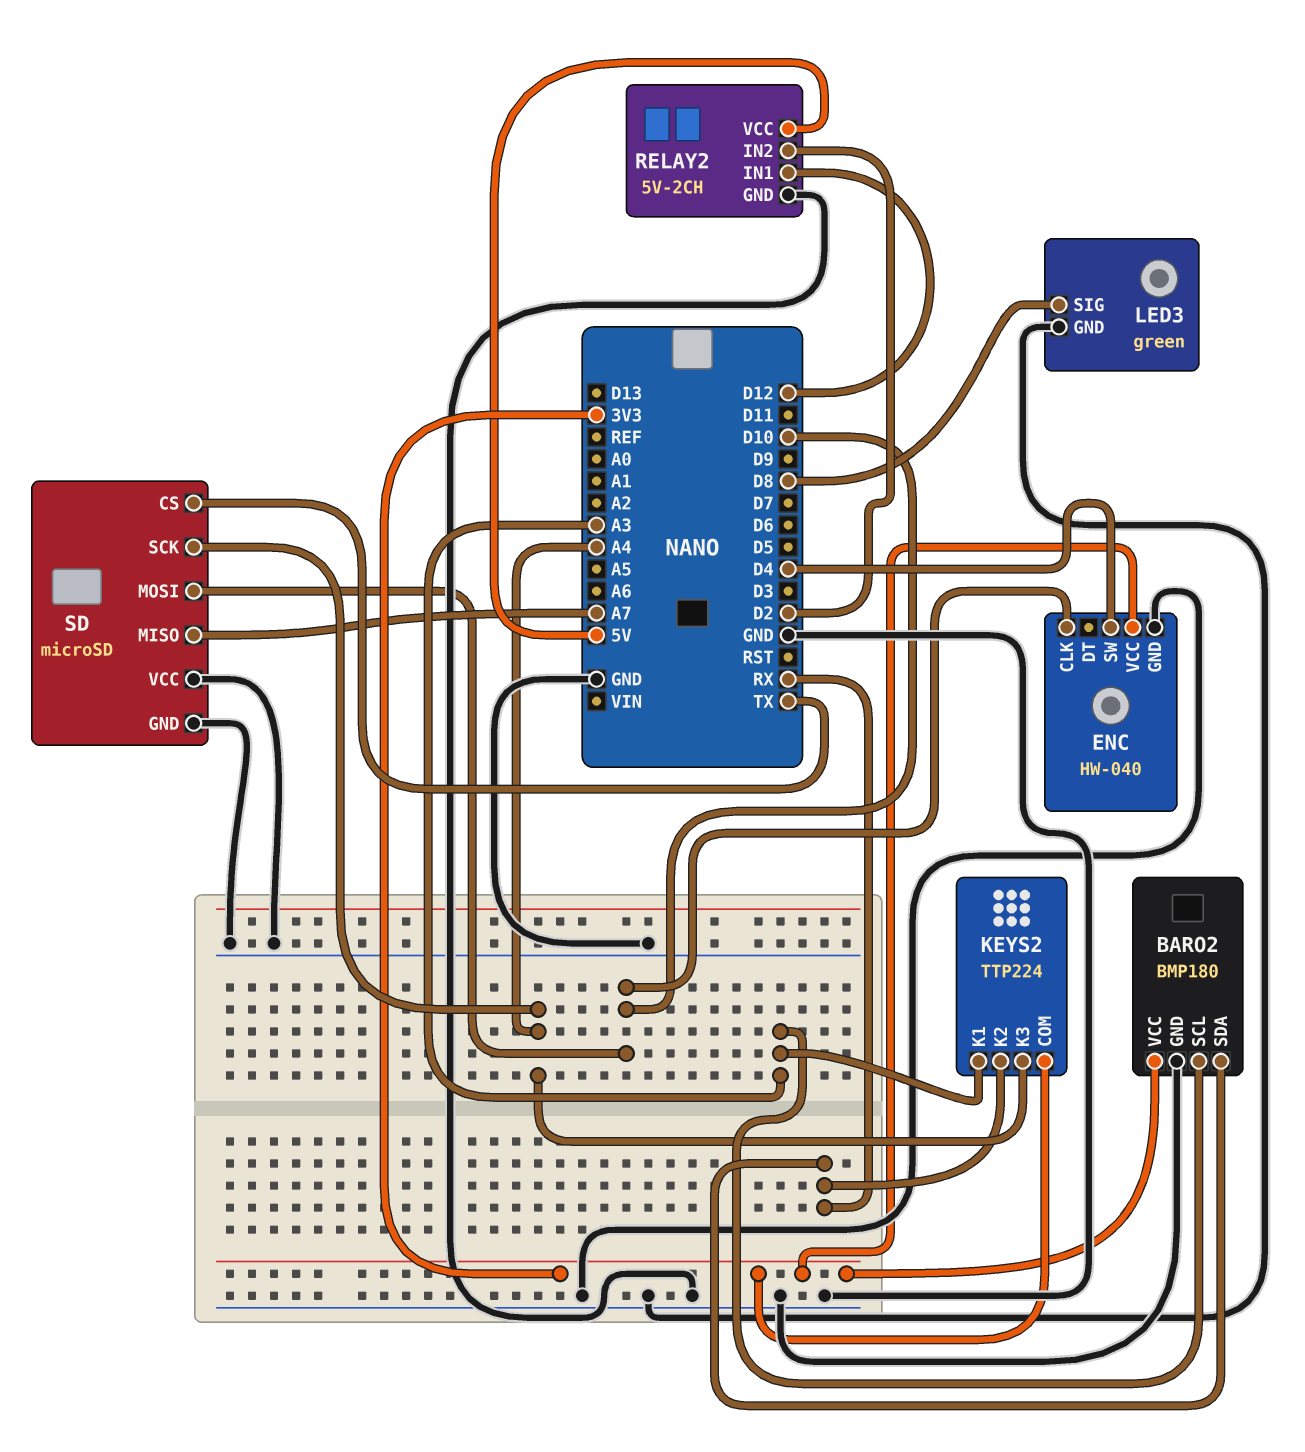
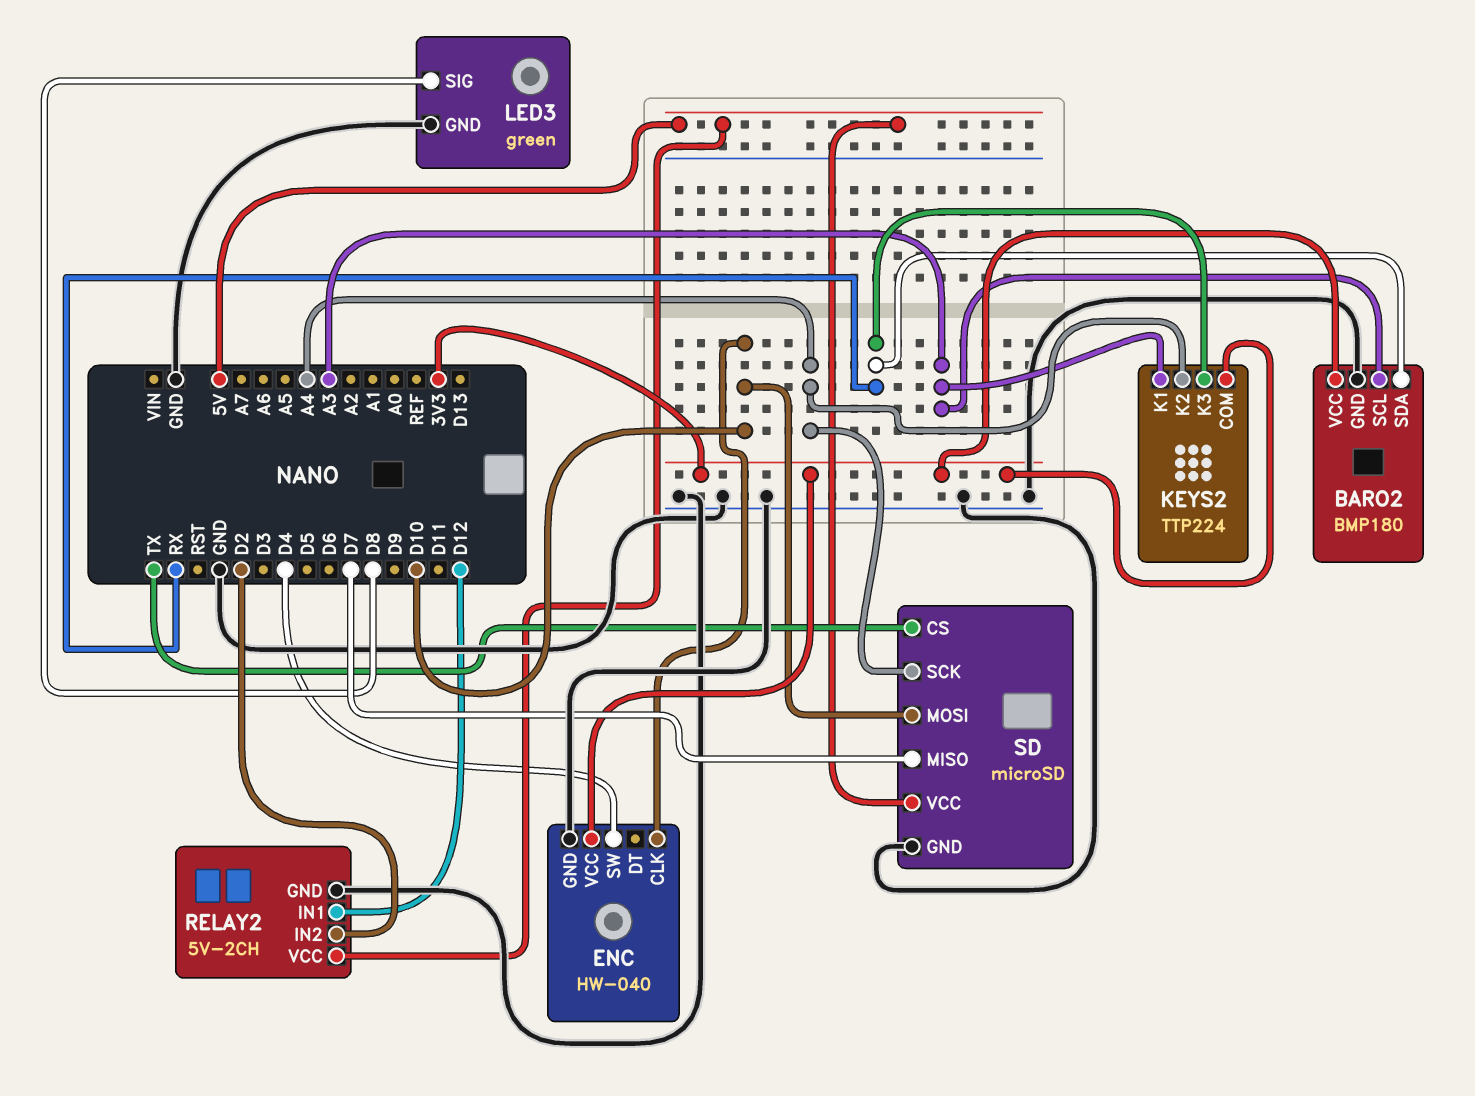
KEYS2 pin K2: RX -> A4
KEYS2 pin K3: A4 -> RX
SD pin MISO: A7 -> D7
SD pin VCC: GND -> 5V

